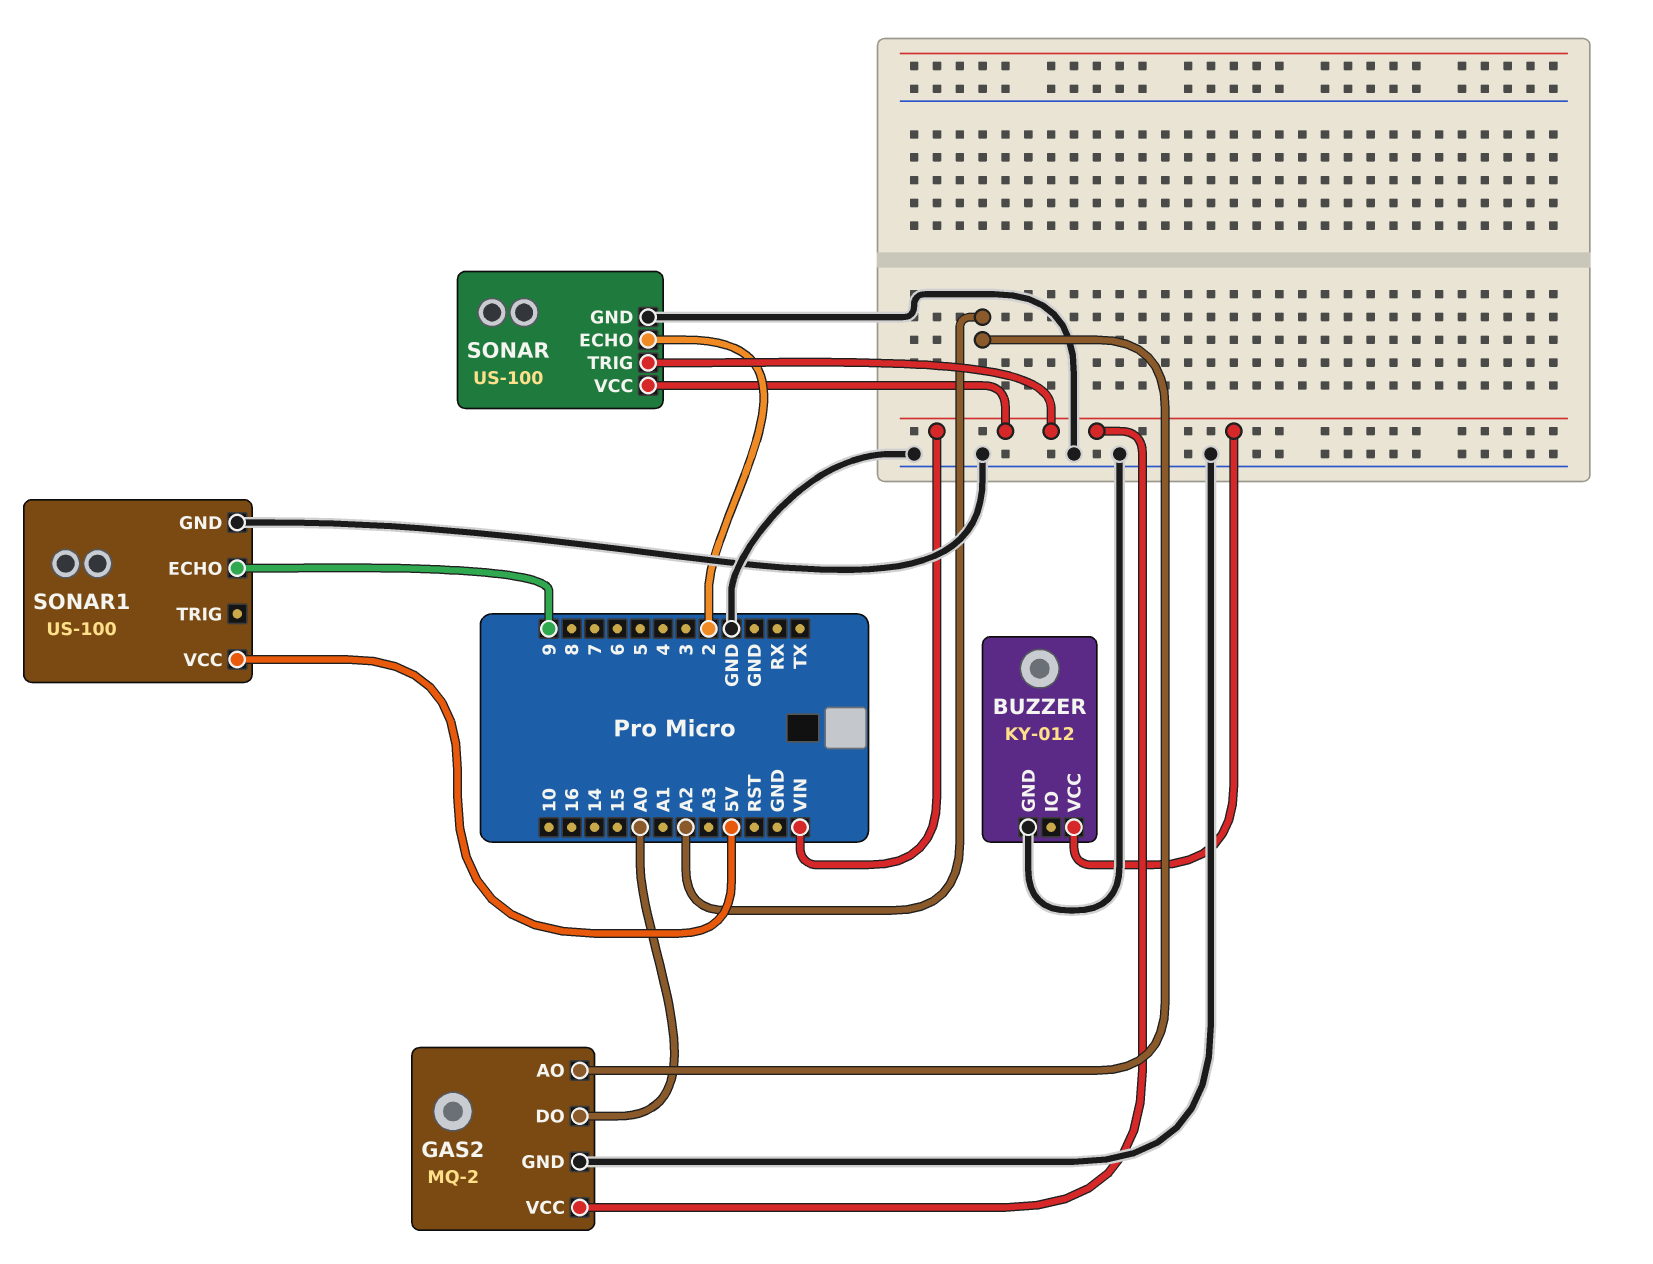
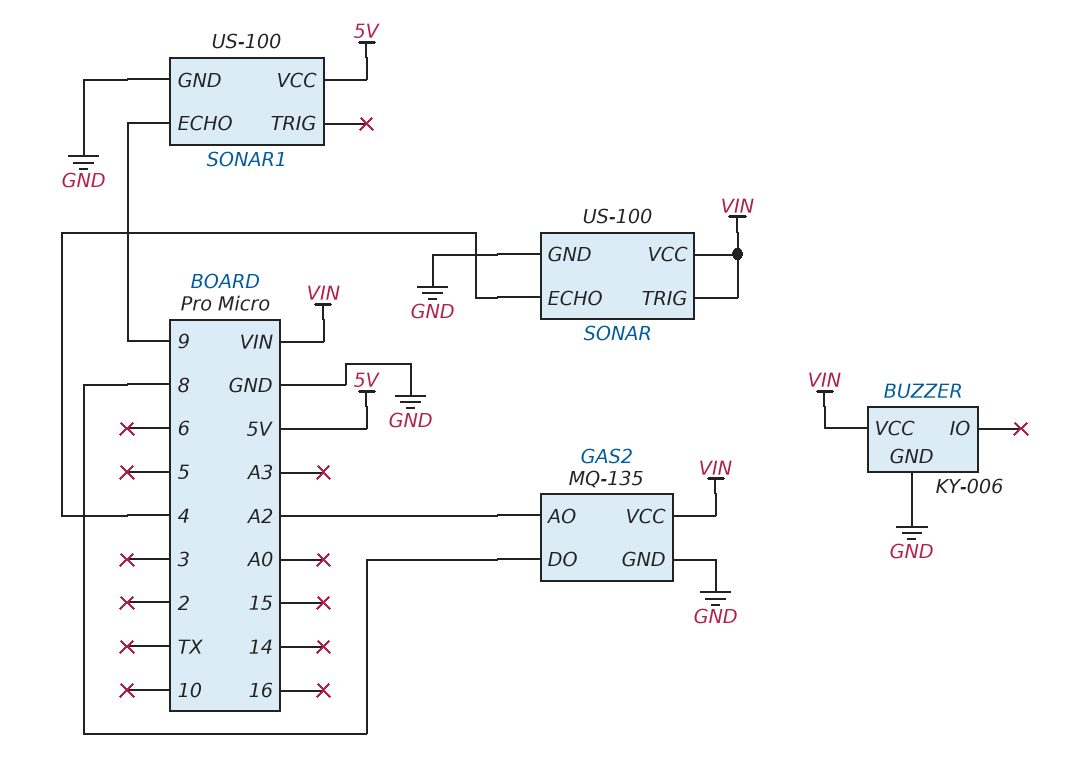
BUZZER: KY-012 -> KY-006
GAS2: MQ-2 -> MQ-135
GAS2 pin DO: A0 -> 8
SONAR pin ECHO: 2 -> 4

